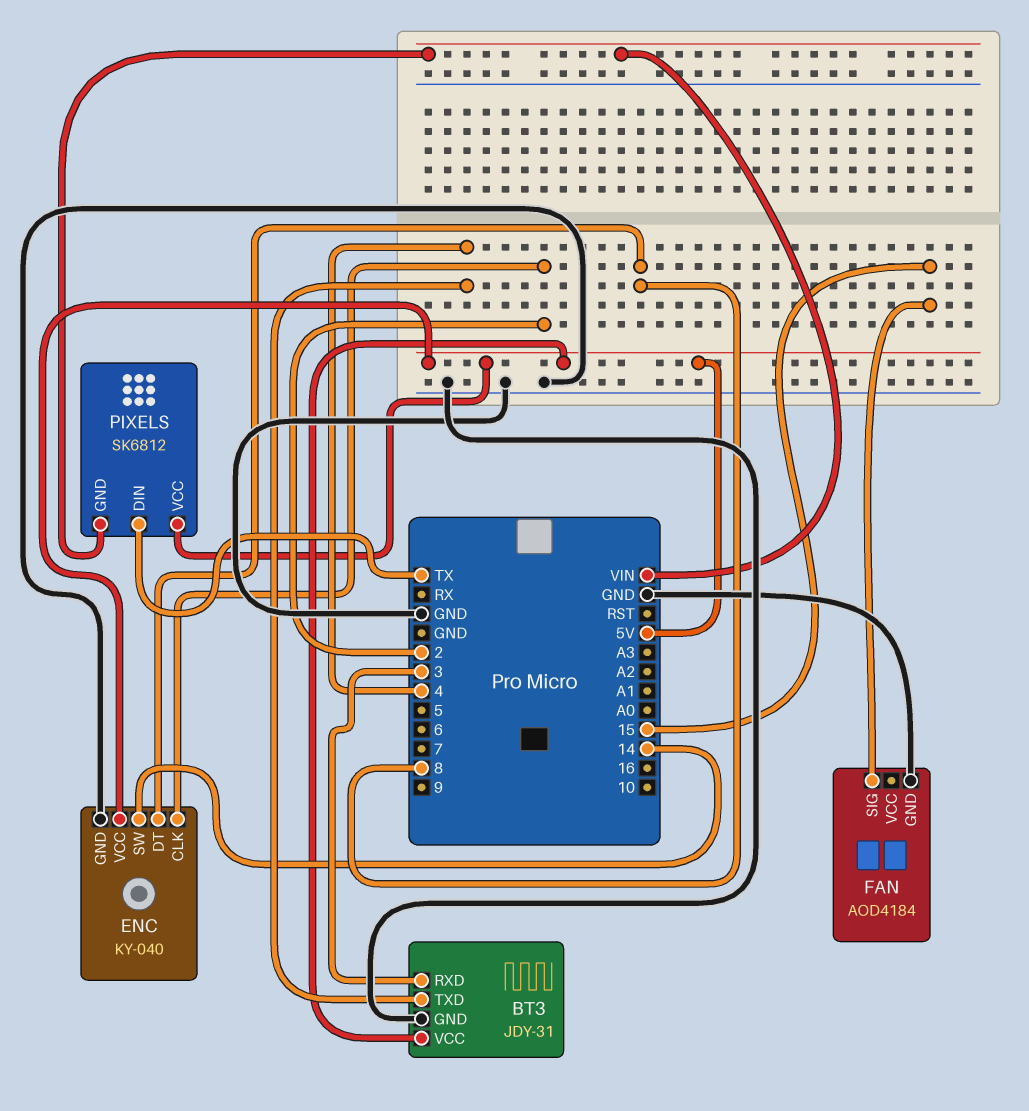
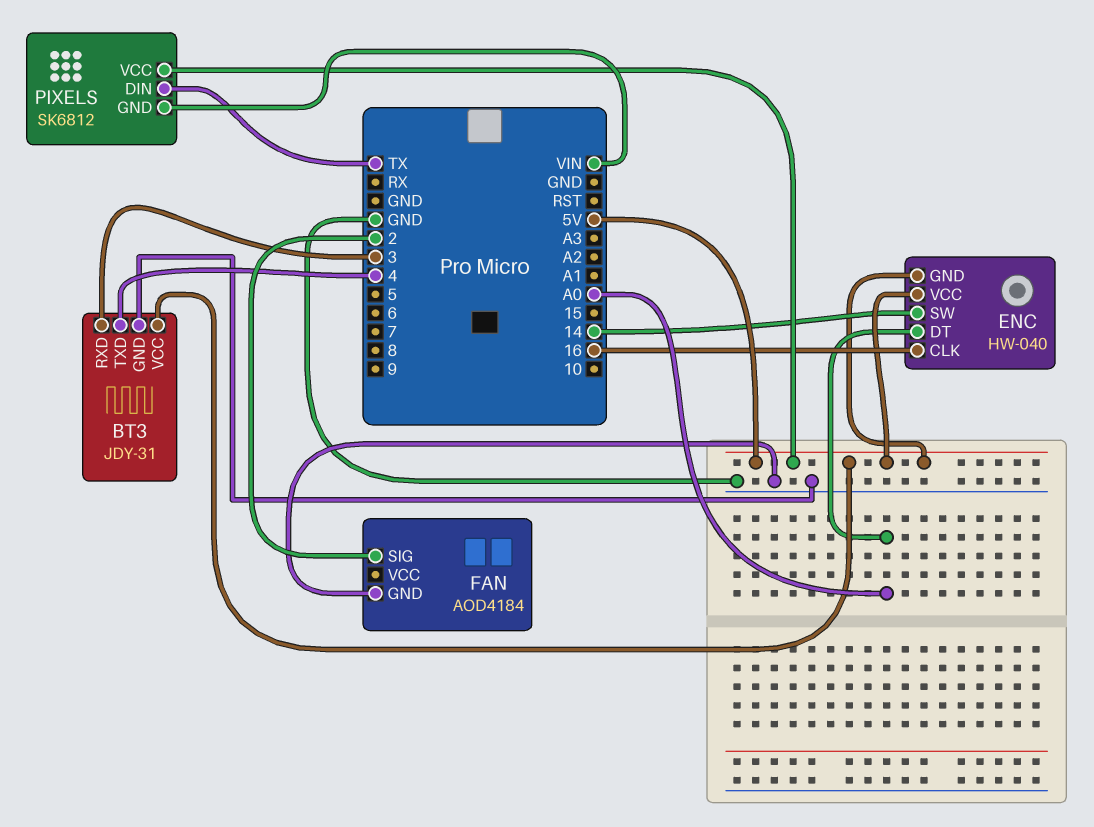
ENC: KY-040 -> HW-040
ENC pin CLK: 2 -> 16
ENC pin DT: 8 -> A0
ENC pin GND: GND -> 5V
FAN pin SIG: 15 -> 2

